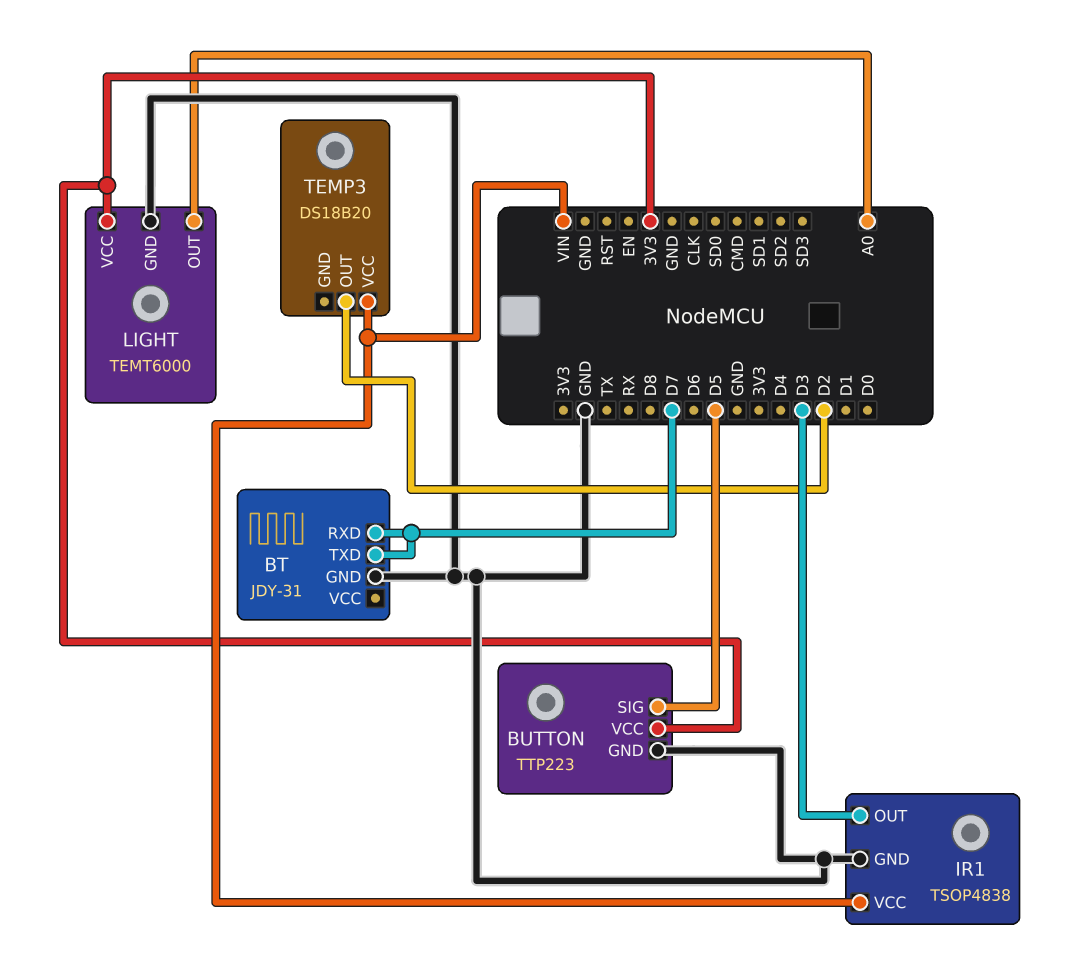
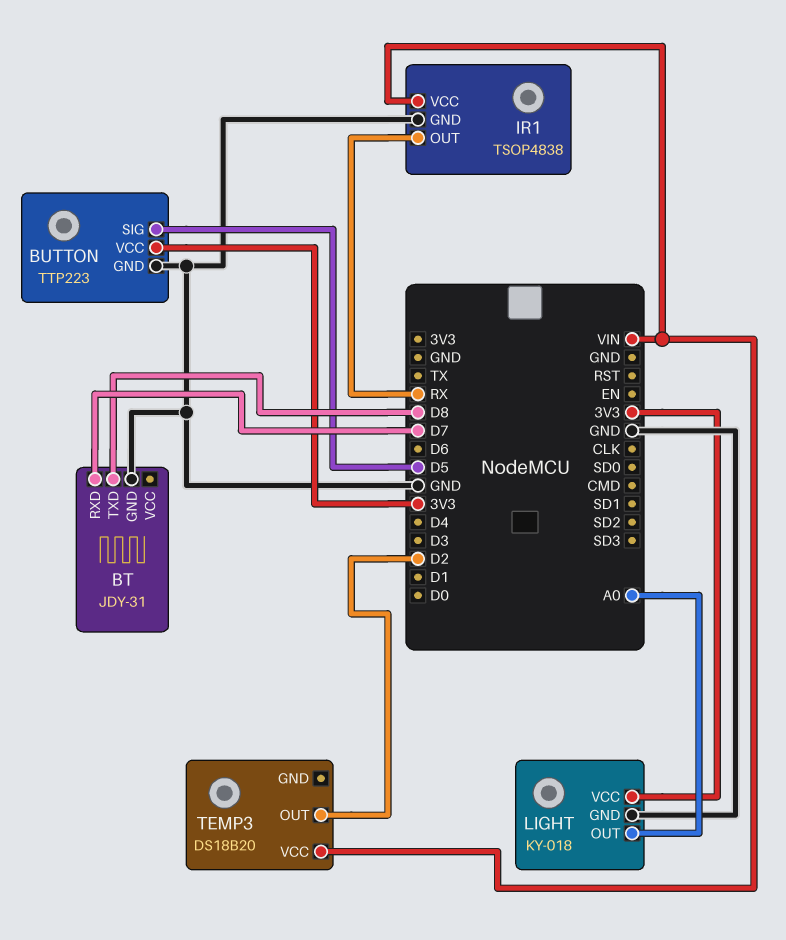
BT pin TXD: D7 -> D8
IR1 pin OUT: D3 -> RX
LIGHT: TEMT6000 -> KY-018

